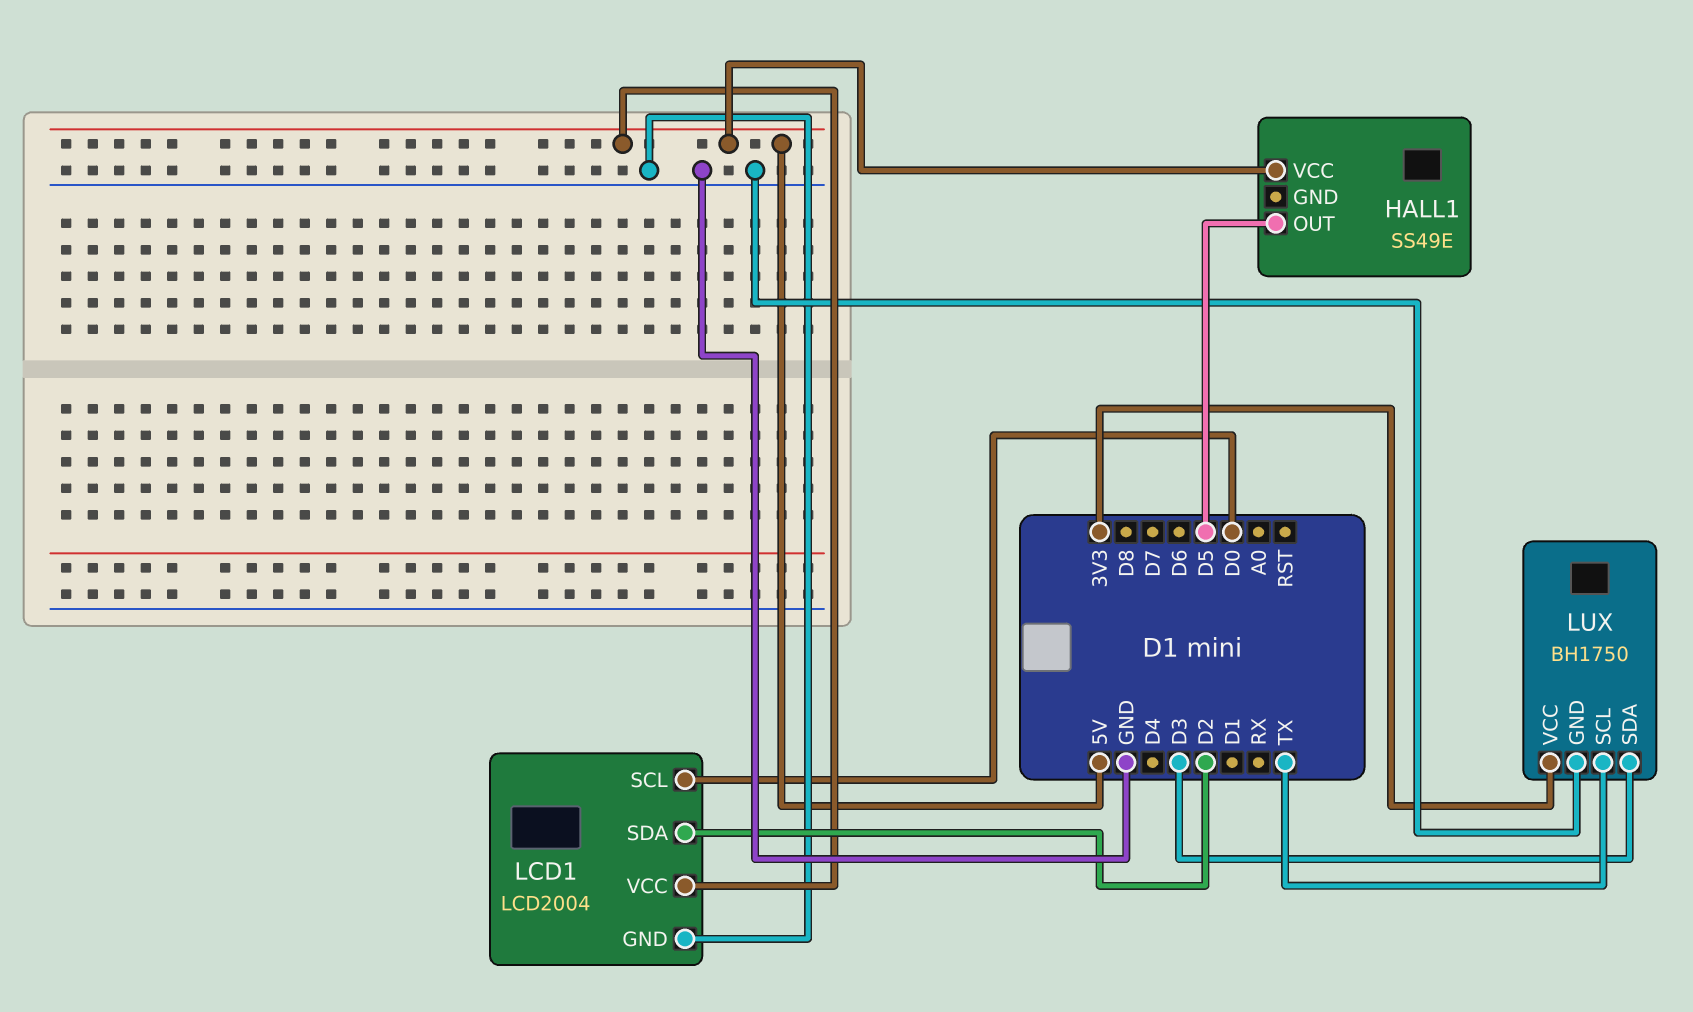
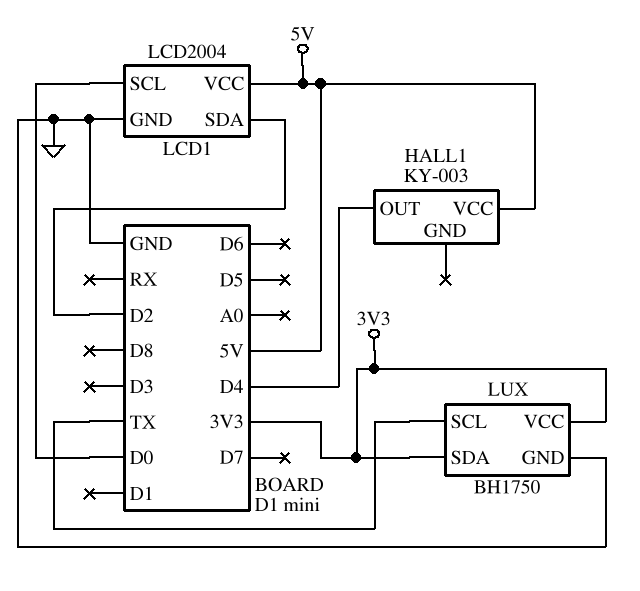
HALL1: SS49E -> KY-003
HALL1 pin OUT: D5 -> D4
LUX pin SDA: D3 -> 3V3

